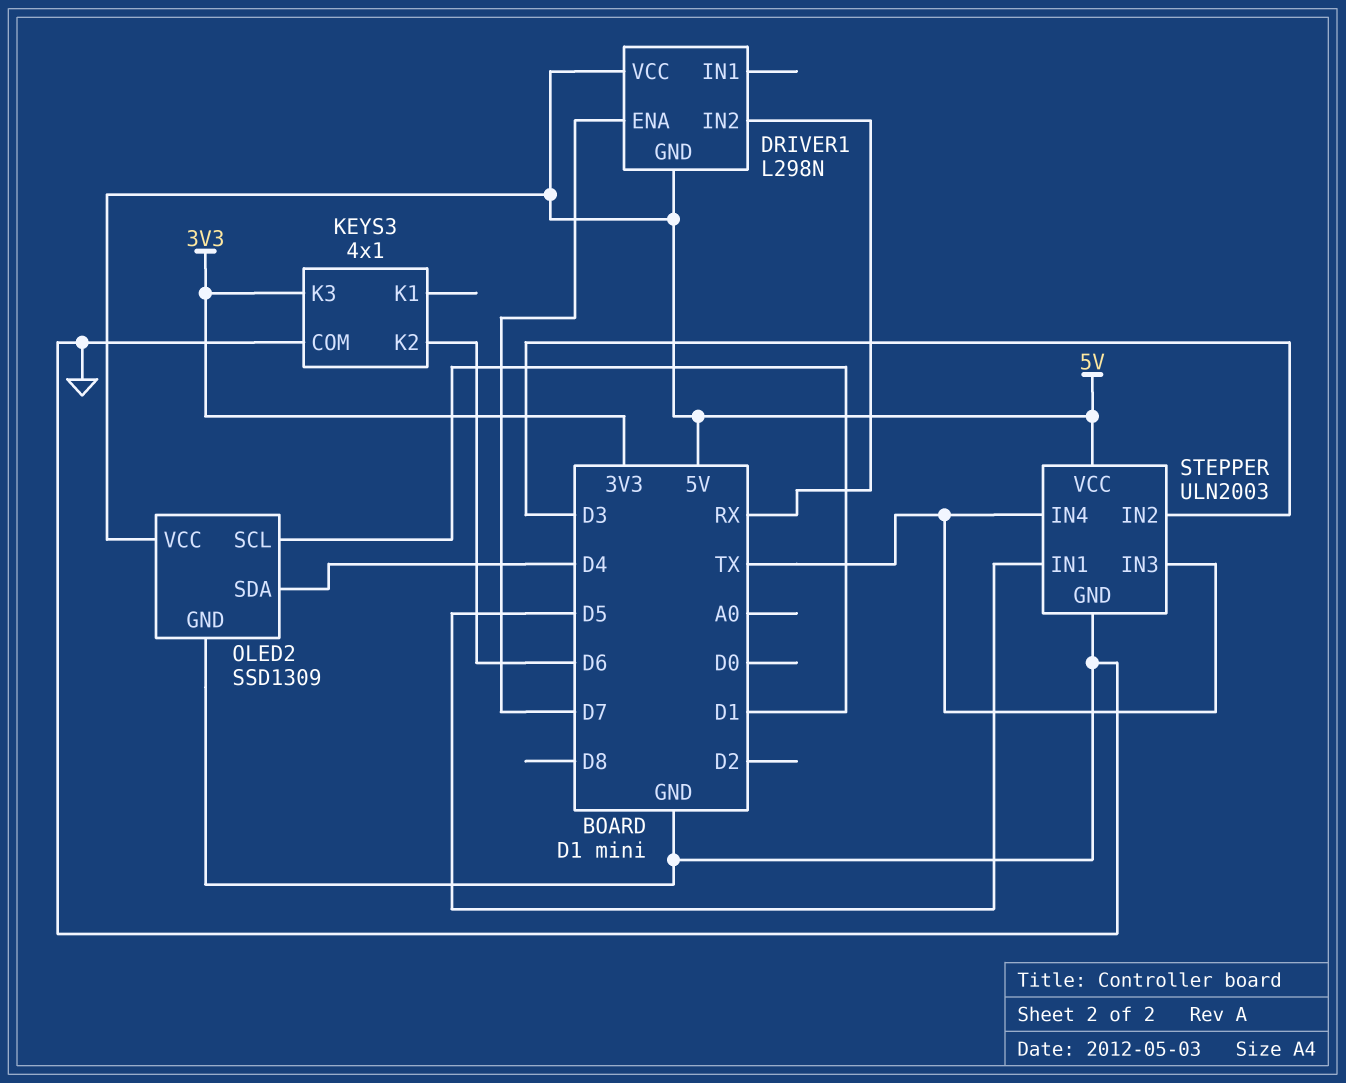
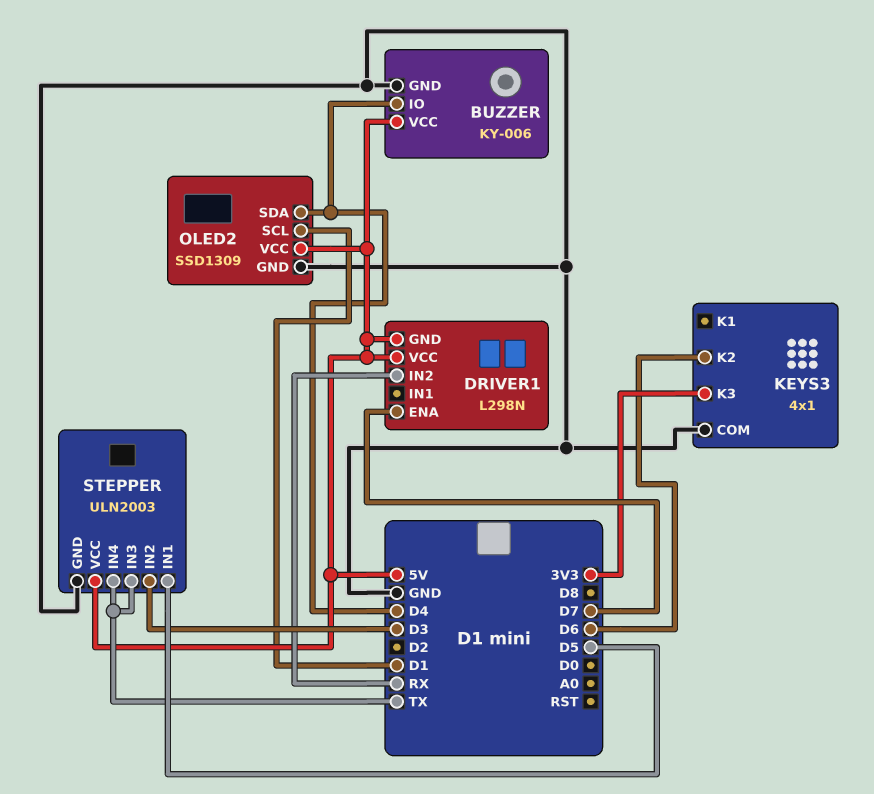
BUZZER: none -> KY-006
BUZZER pin GND: none -> GND
BUZZER pin IO: none -> D4
BUZZER pin VCC: none -> 5V

